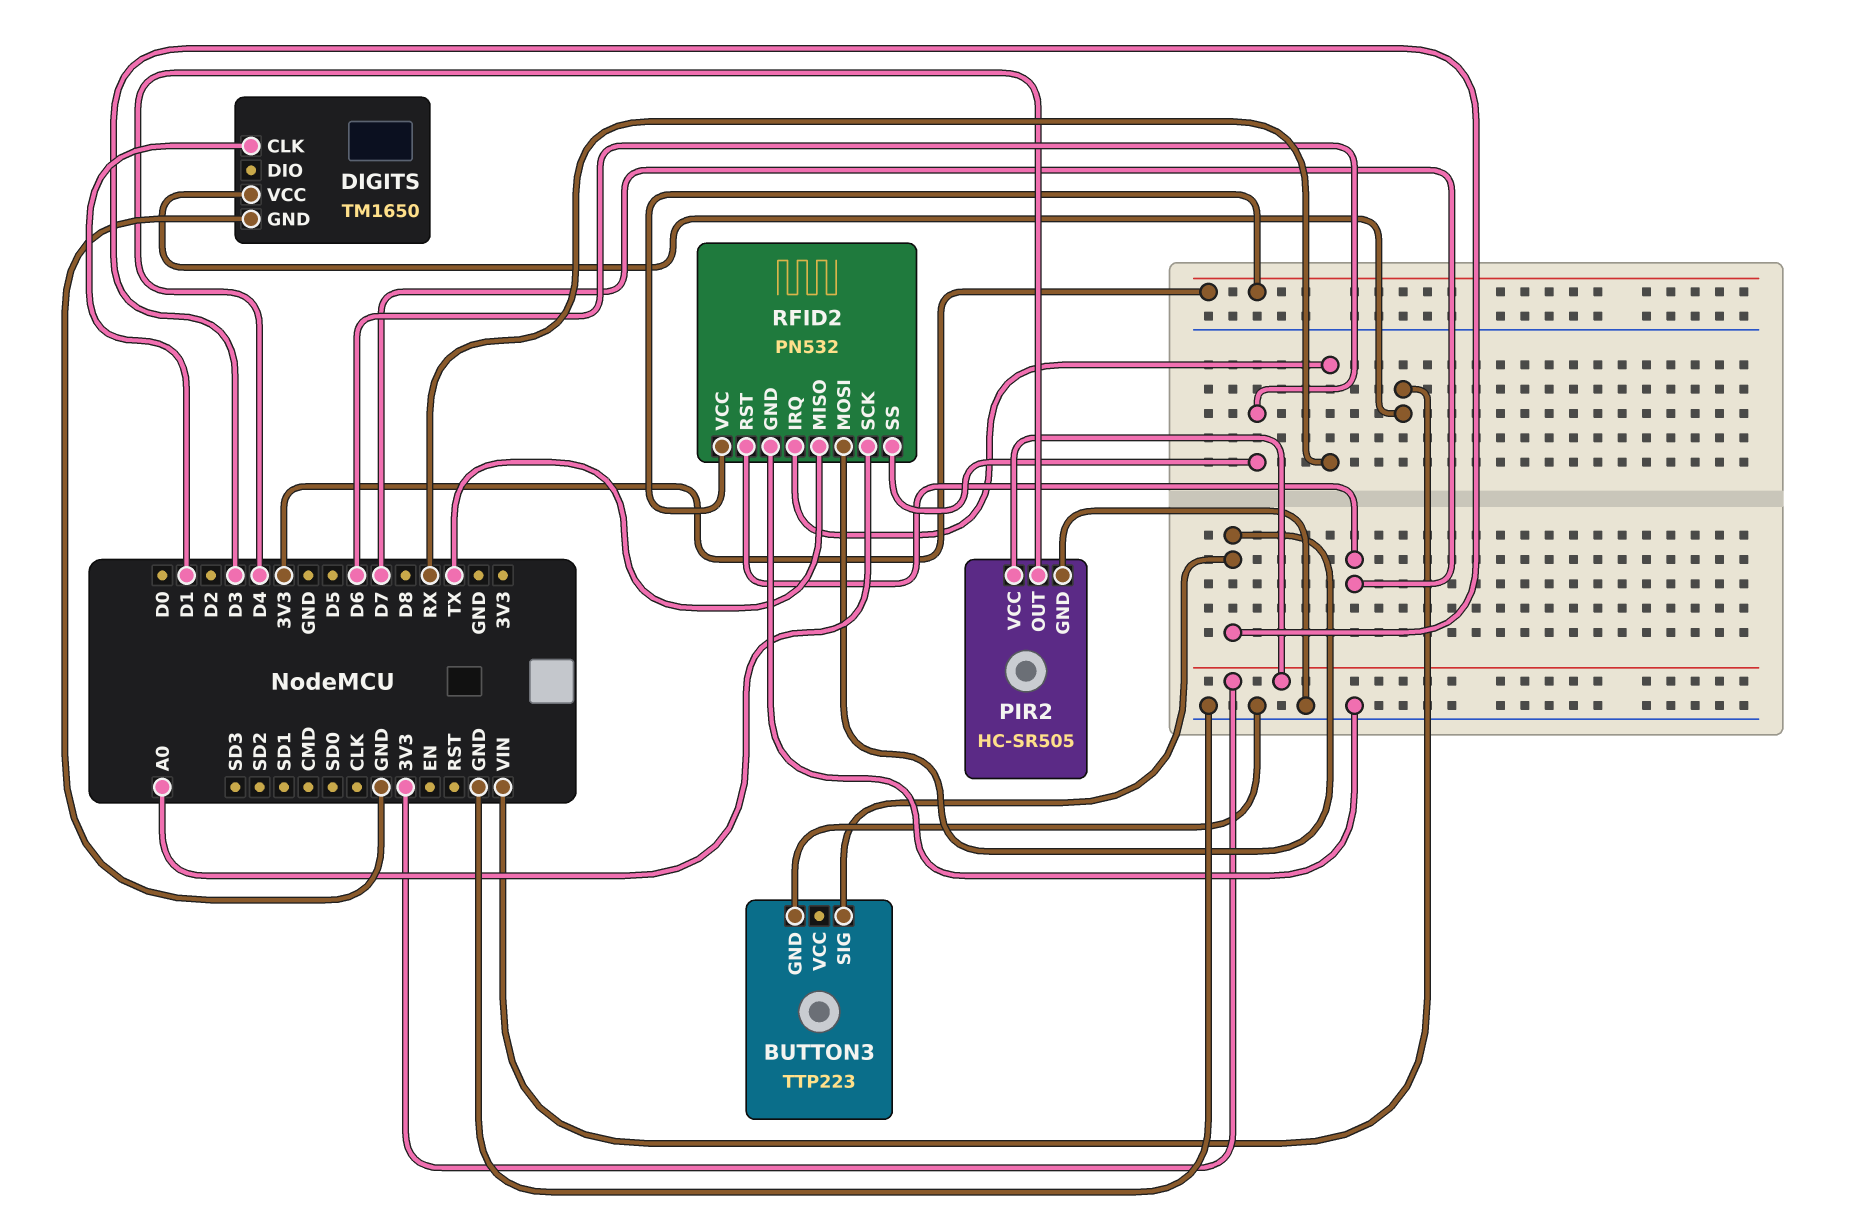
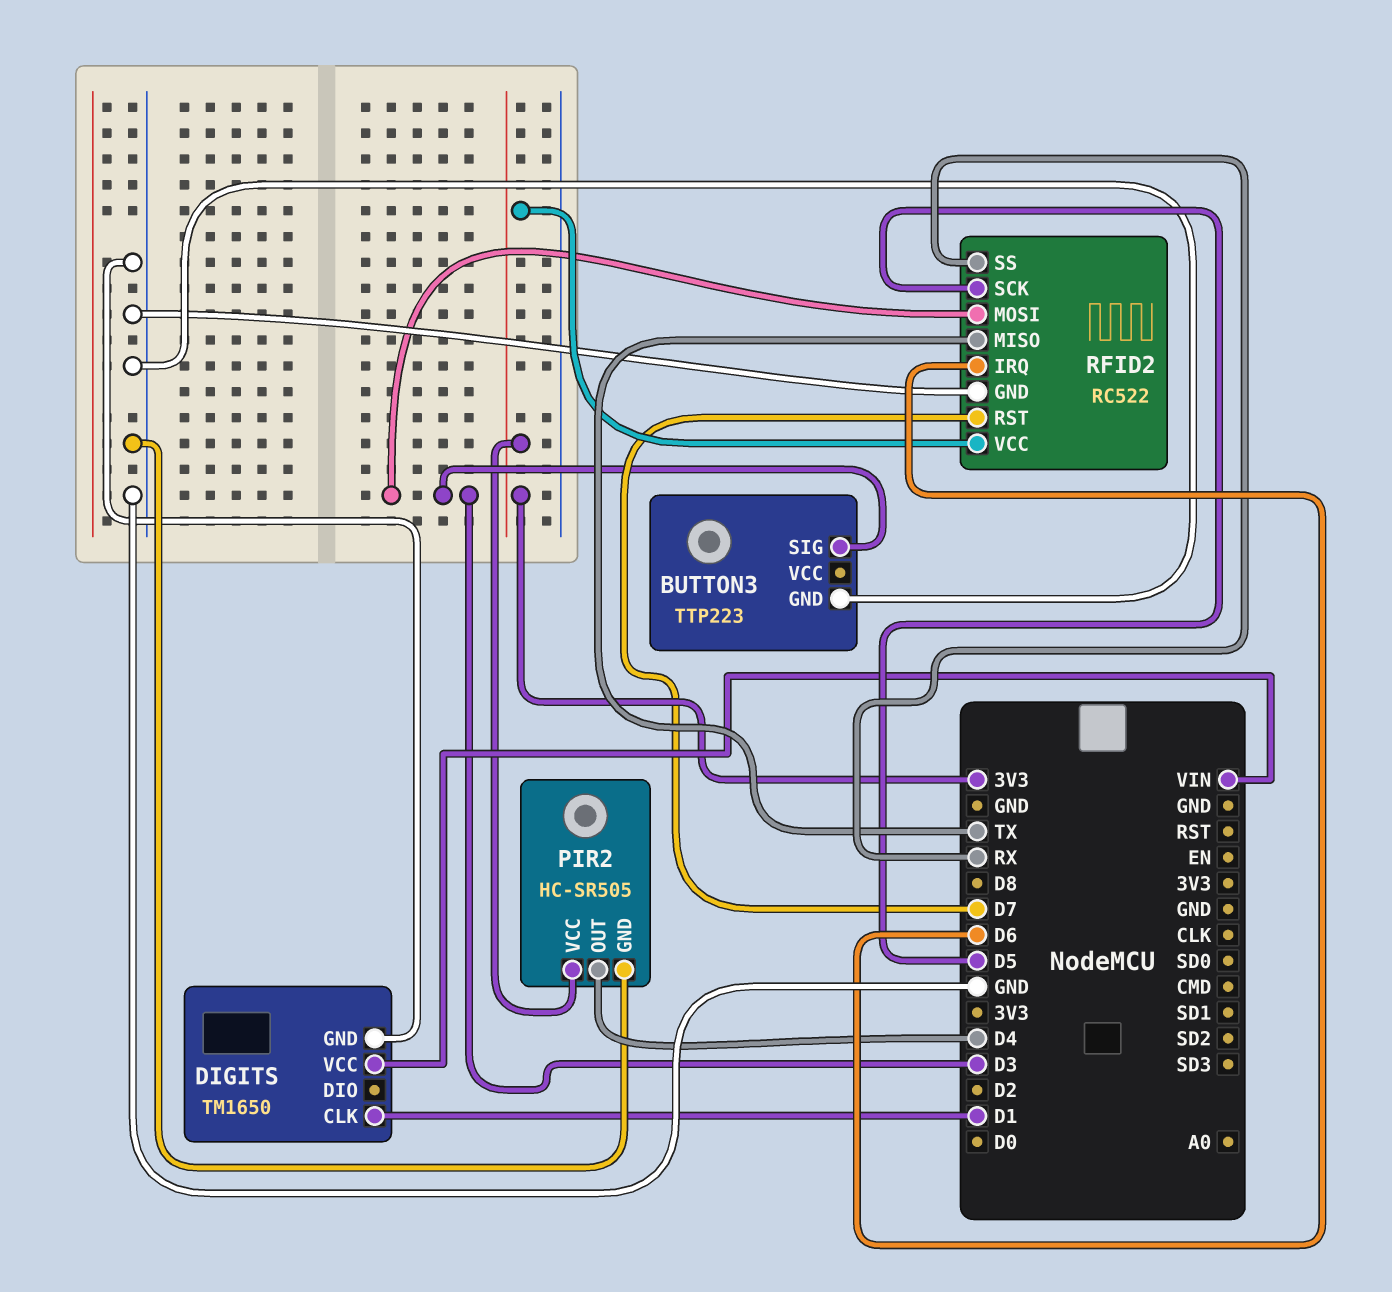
RFID2: PN532 -> RC522
RFID2 pin IRQ: RX -> D6
RFID2 pin SCK: A0 -> D5
RFID2 pin SS: D6 -> RX

